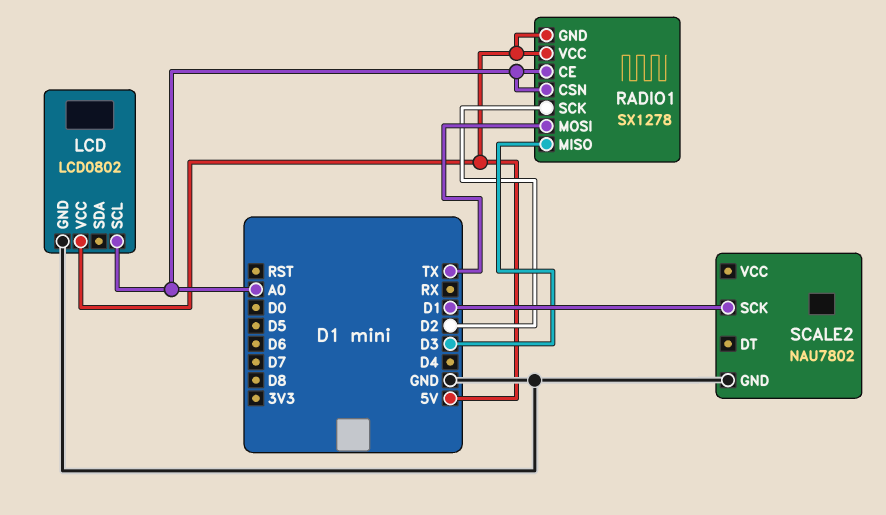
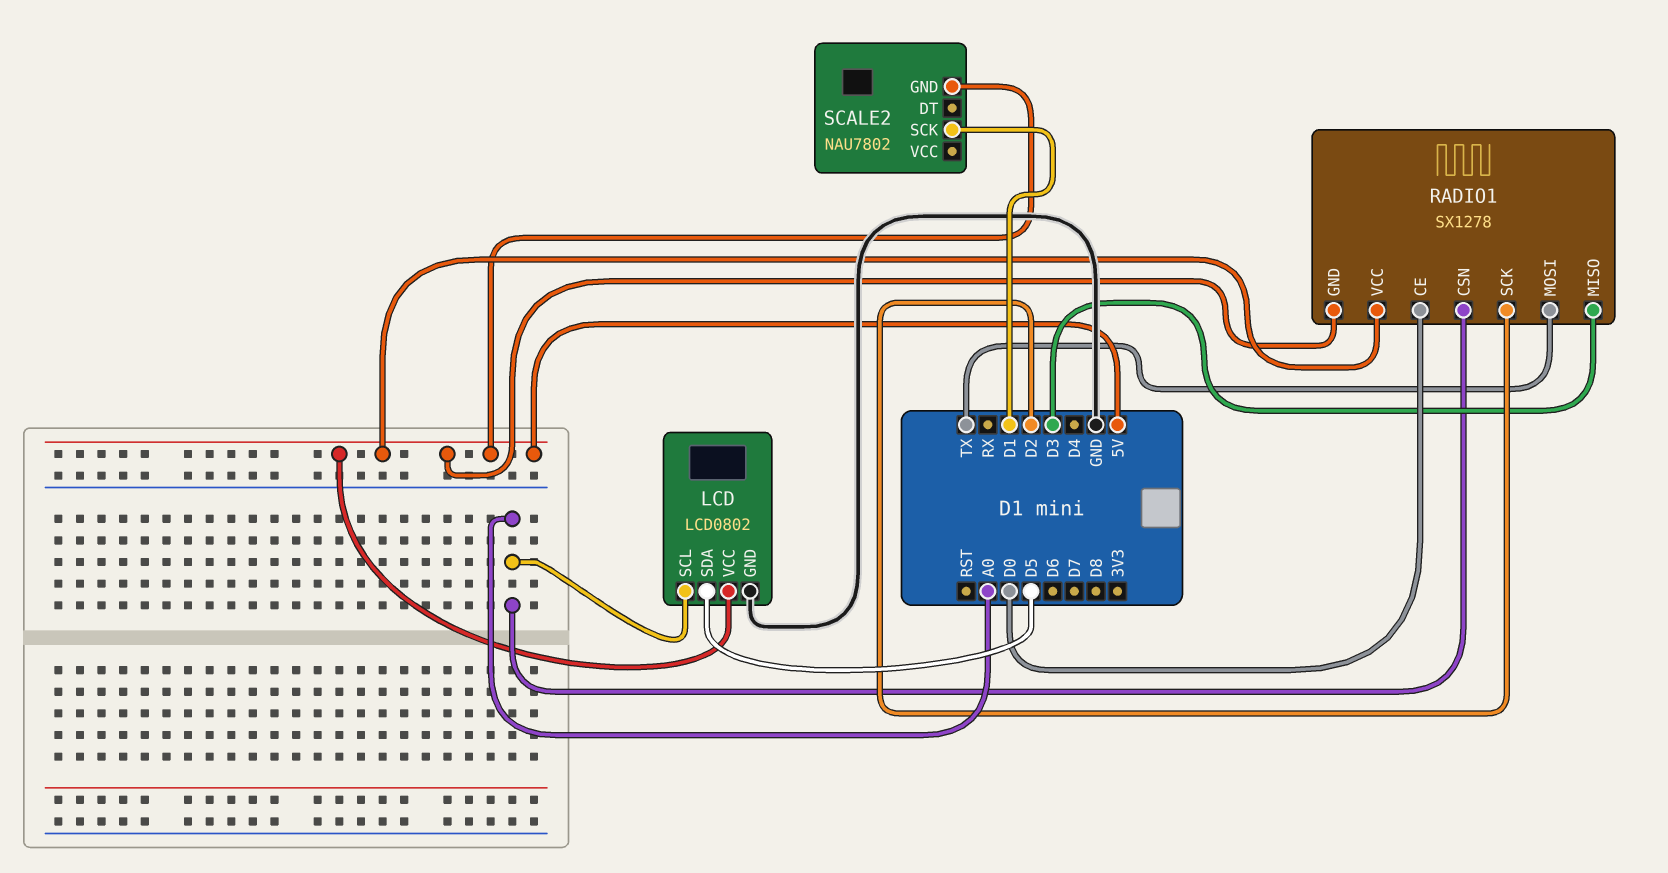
LCD pin SDA: none -> D5
RADIO1 pin CE: A0 -> D0
SCALE2 pin GND: GND -> 5V

